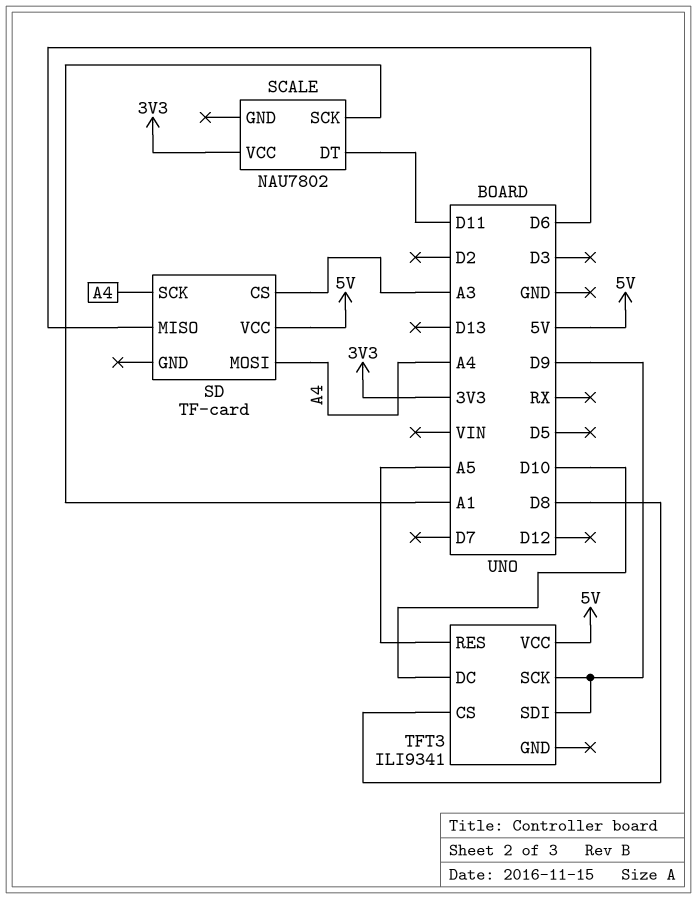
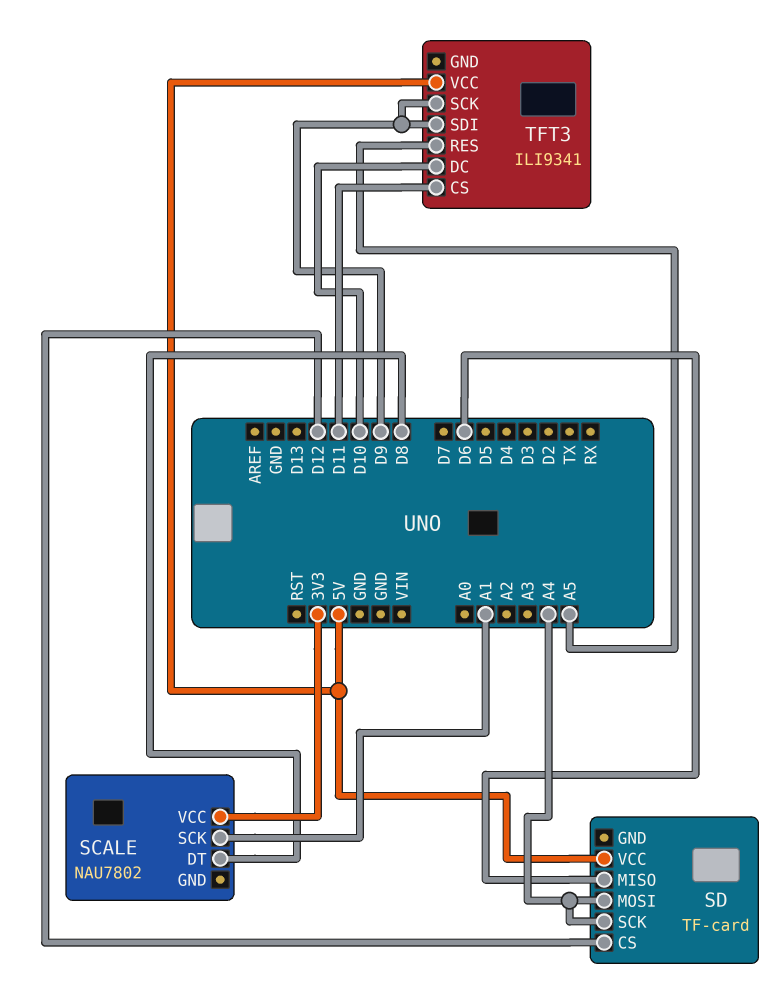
SCALE pin DT: D11 -> D8
SD pin CS: A3 -> D12
TFT3 pin CS: D8 -> D11

